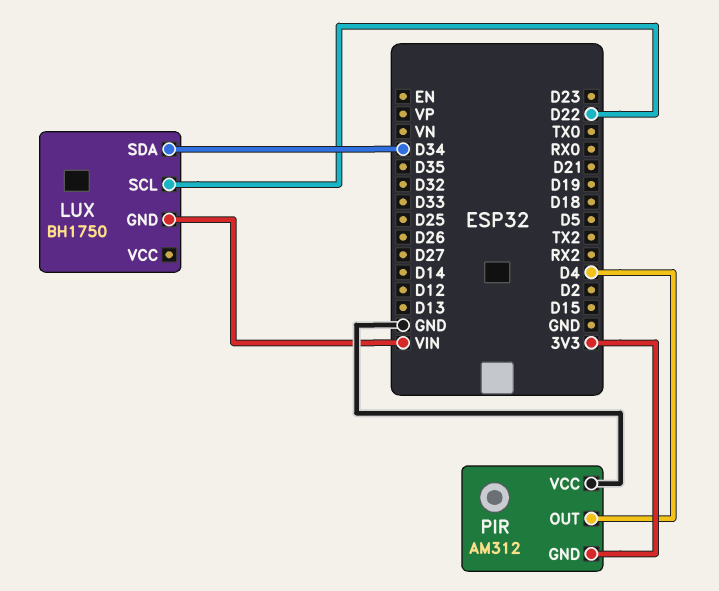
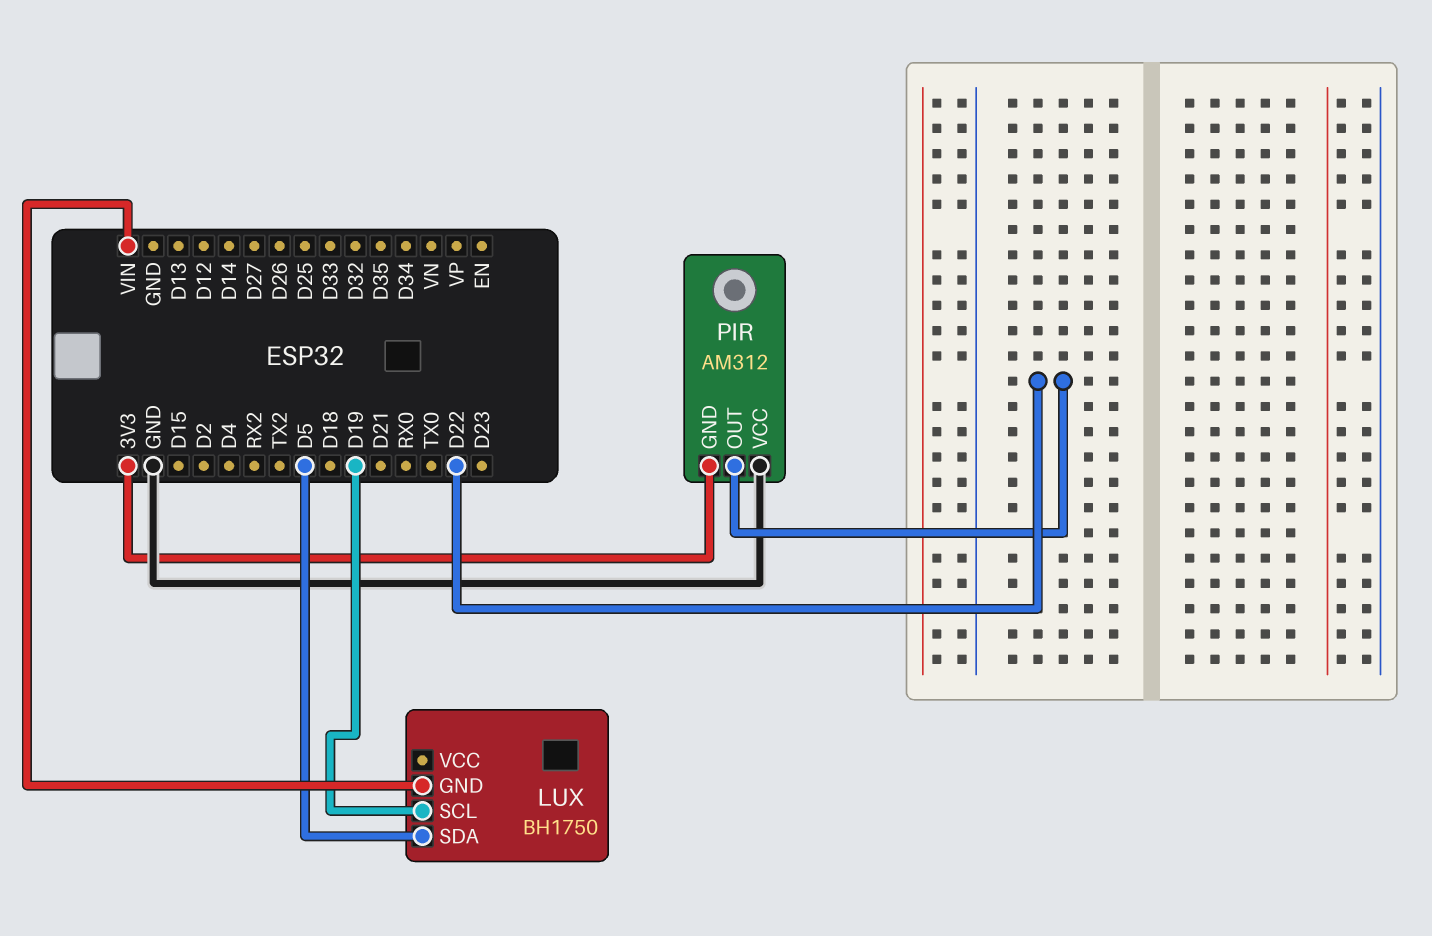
LUX pin SCL: D22 -> D19
LUX pin SDA: D34 -> D5
PIR pin OUT: D4 -> D22

